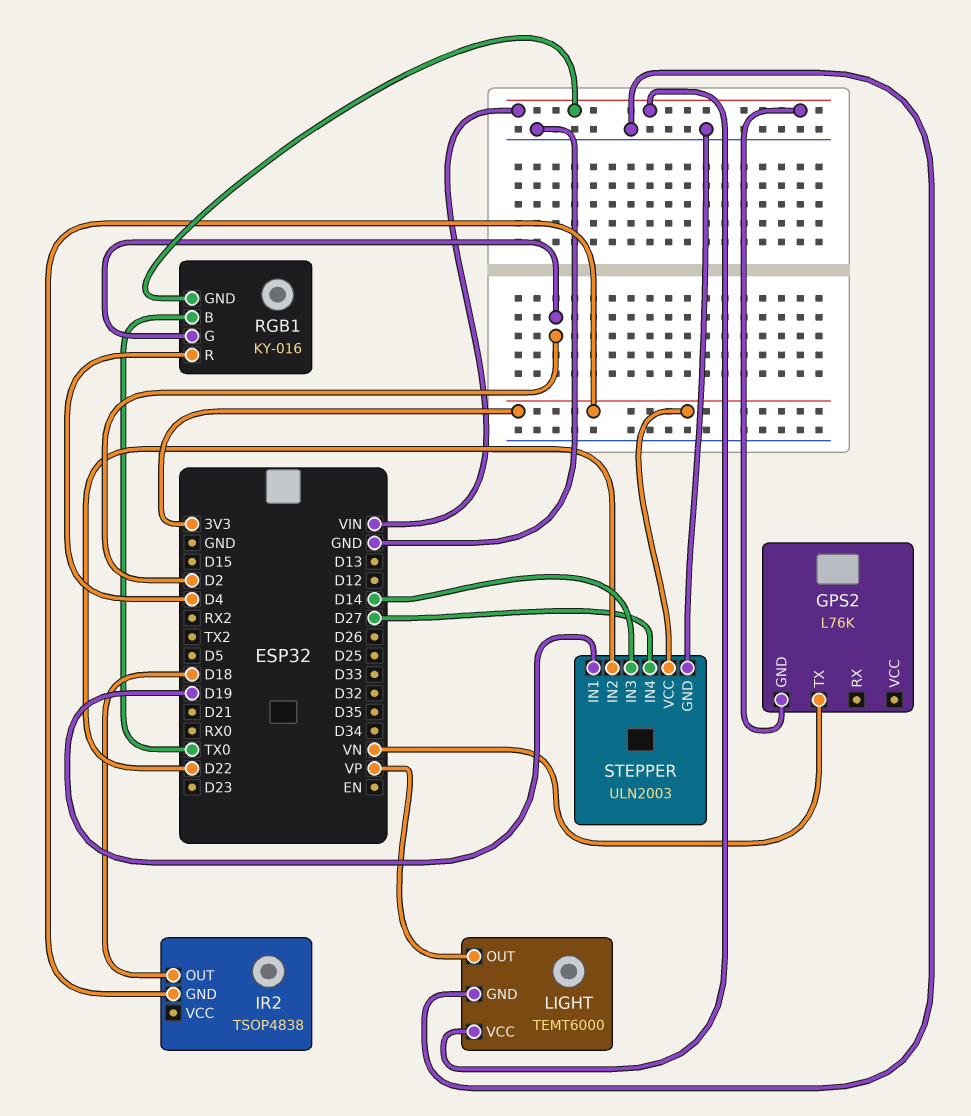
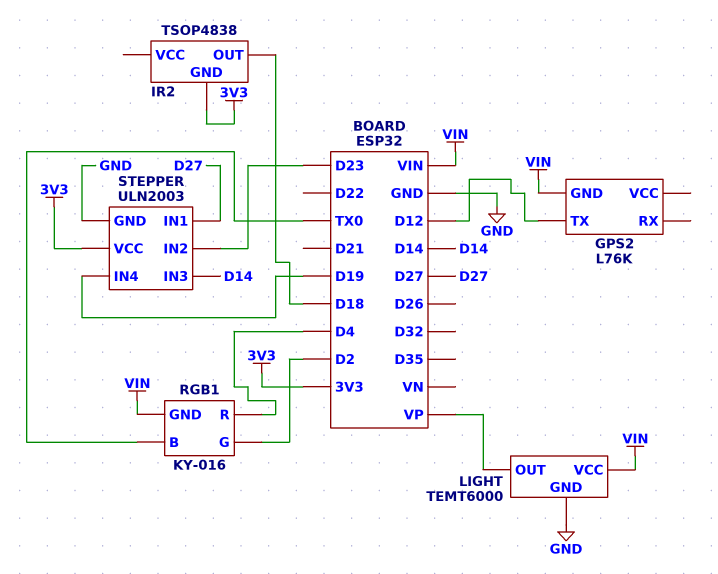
GPS2 pin TX: VN -> D12
STEPPER pin IN1: D19 -> D27
STEPPER pin IN2: D22 -> D23
STEPPER pin IN4: D27 -> D19

